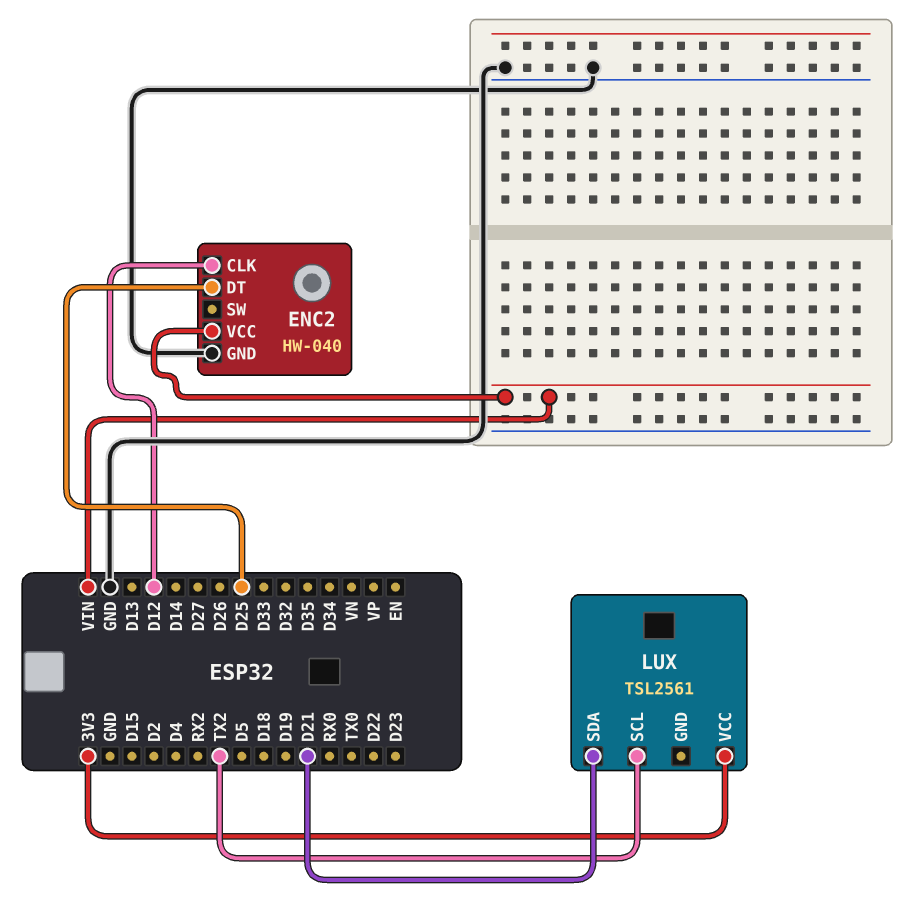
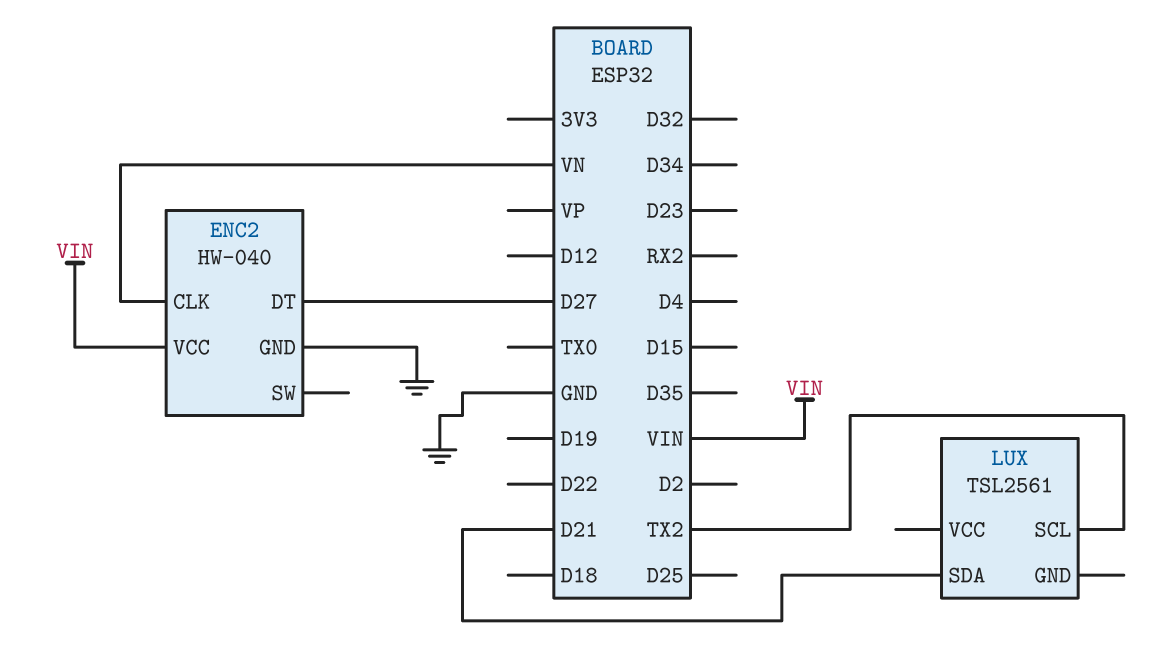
ENC2 pin CLK: D12 -> VN
ENC2 pin DT: D25 -> D27
LUX pin VCC: 3V3 -> none

